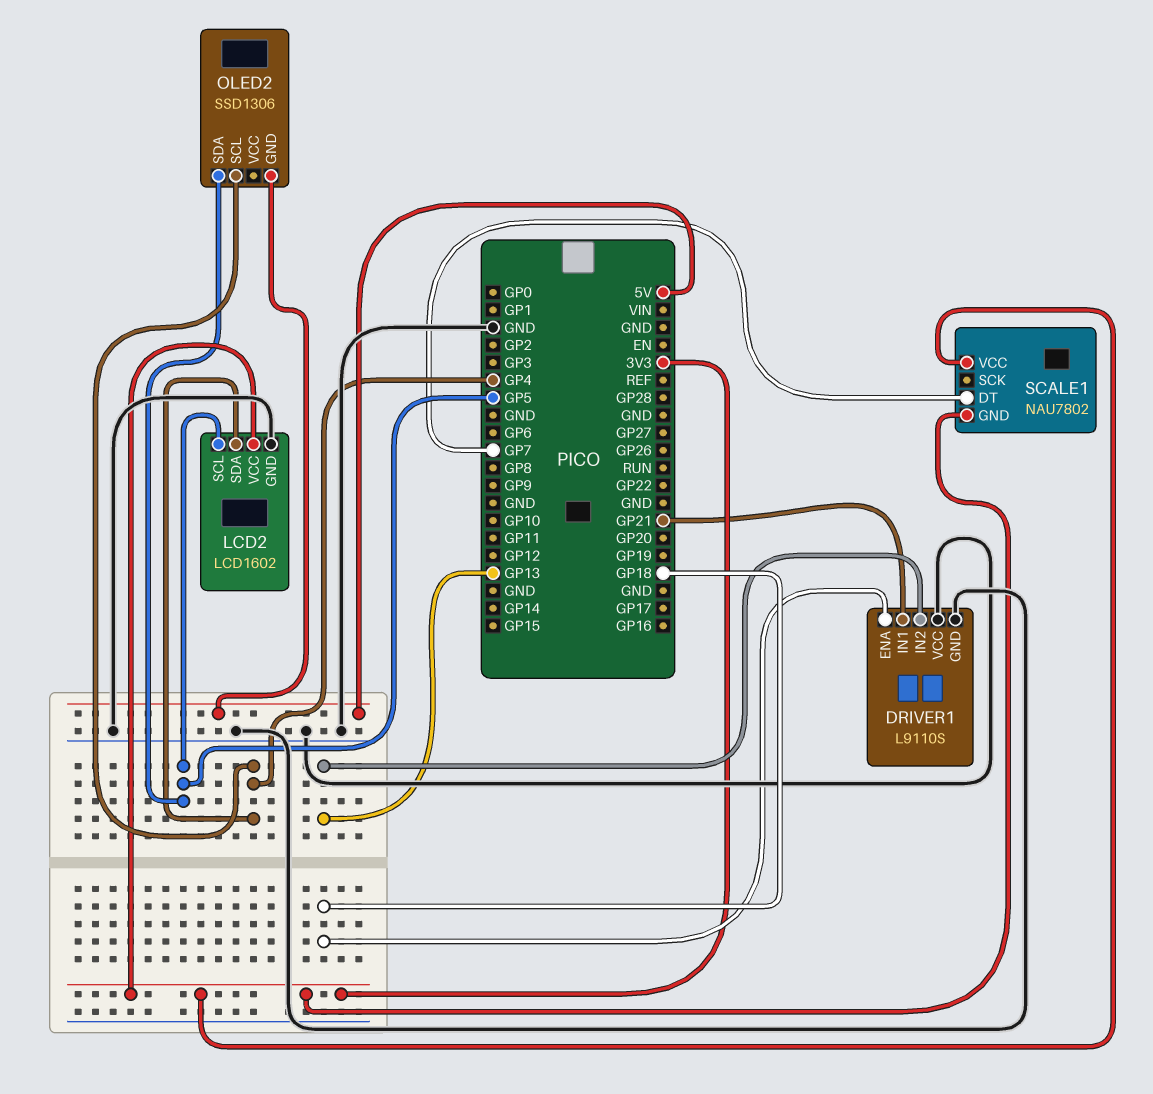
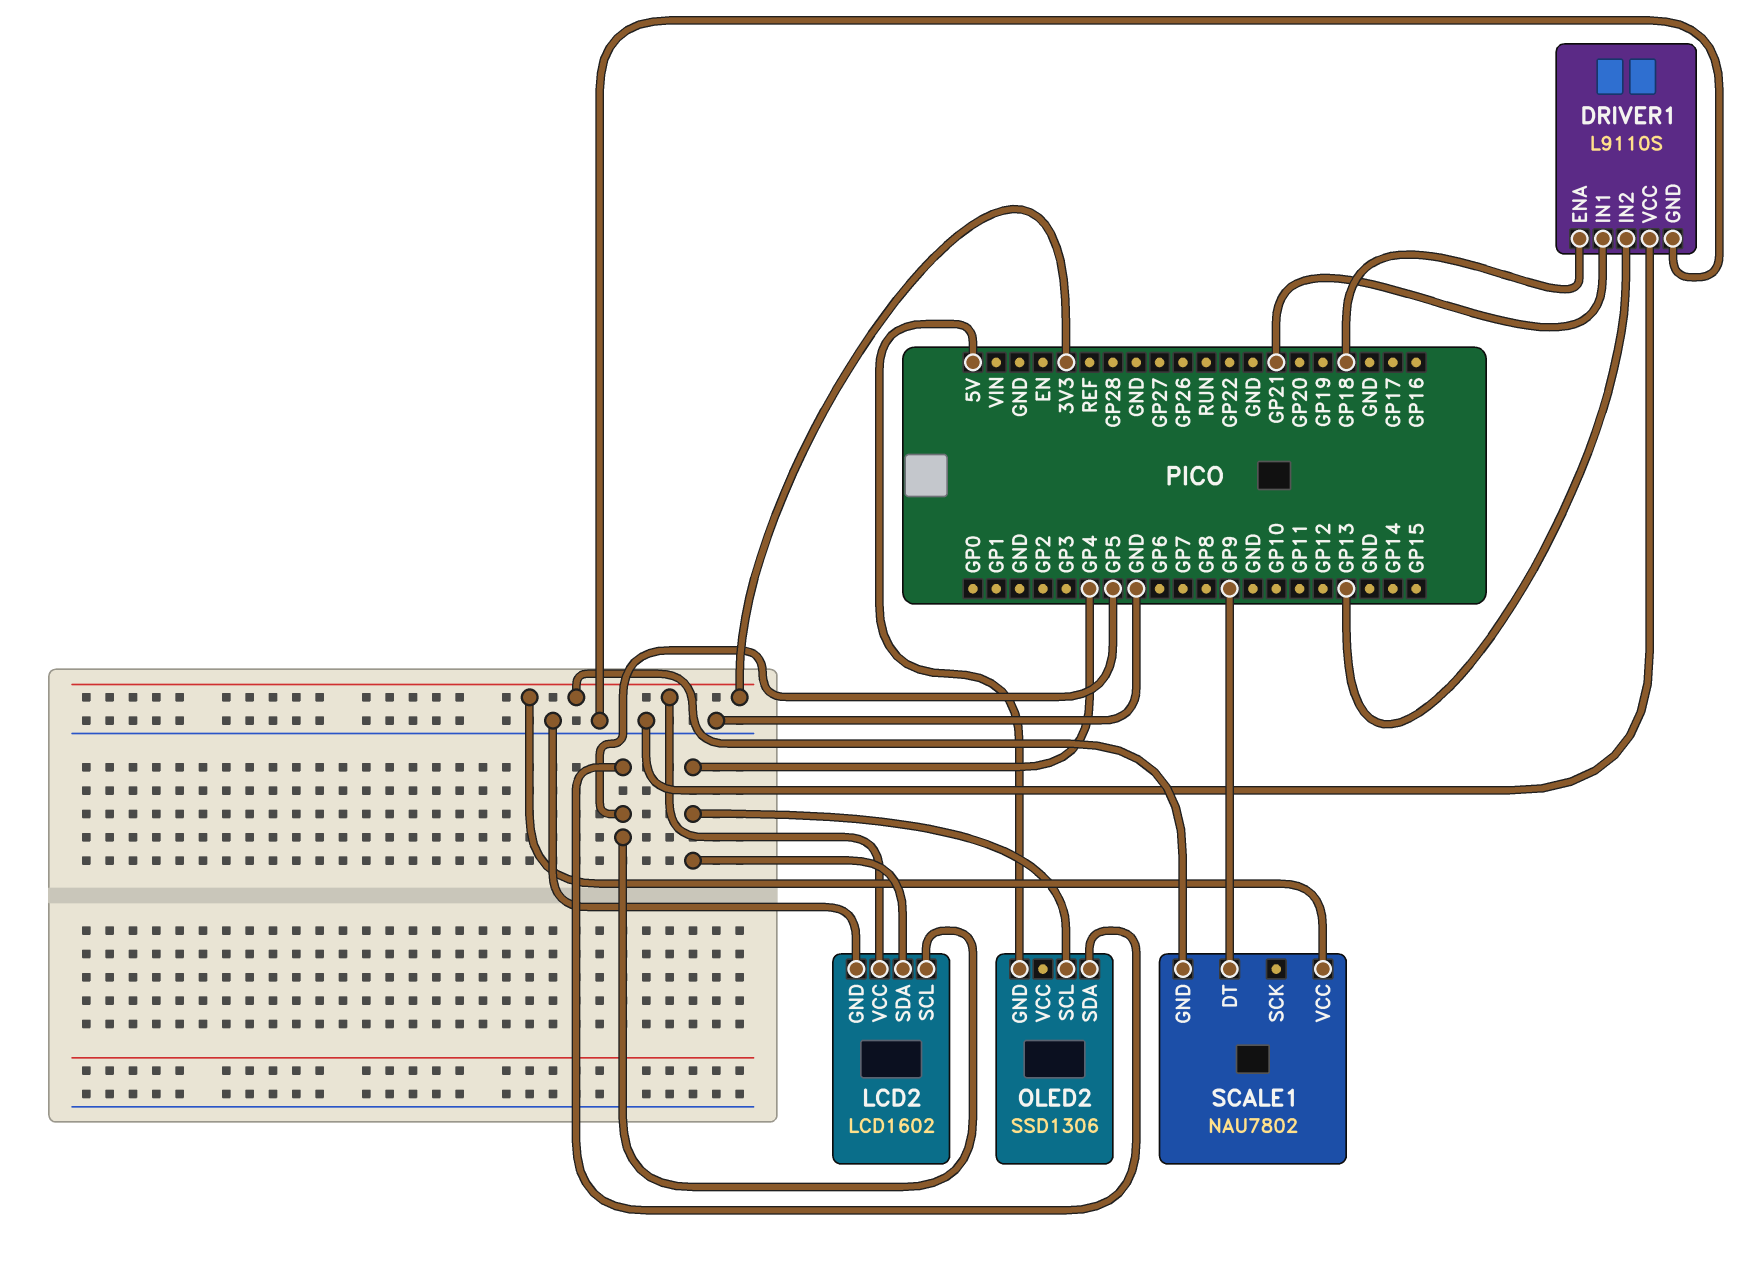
SCALE1 pin DT: GP7 -> GP9

